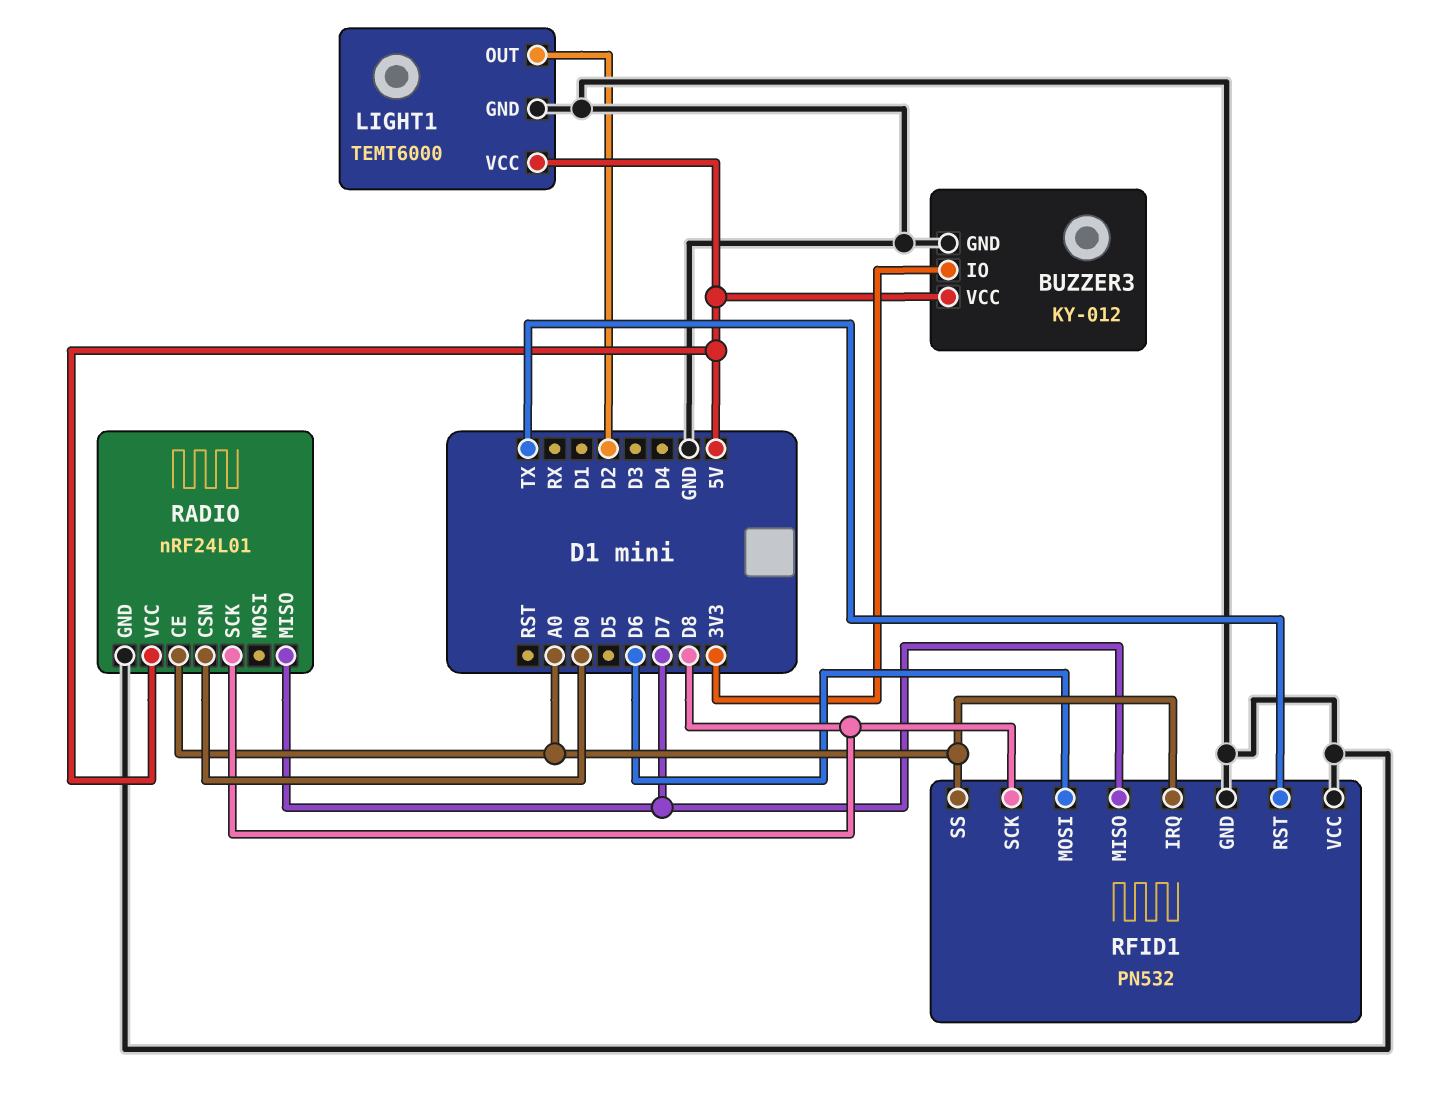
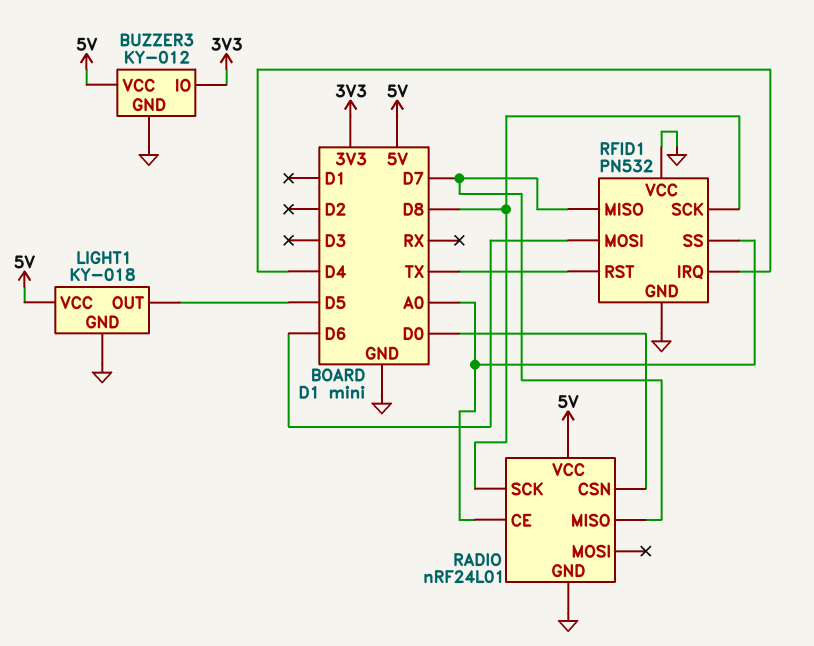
LIGHT1: TEMT6000 -> KY-018
LIGHT1 pin OUT: D2 -> D5
RFID1 pin IRQ: A0 -> D4

